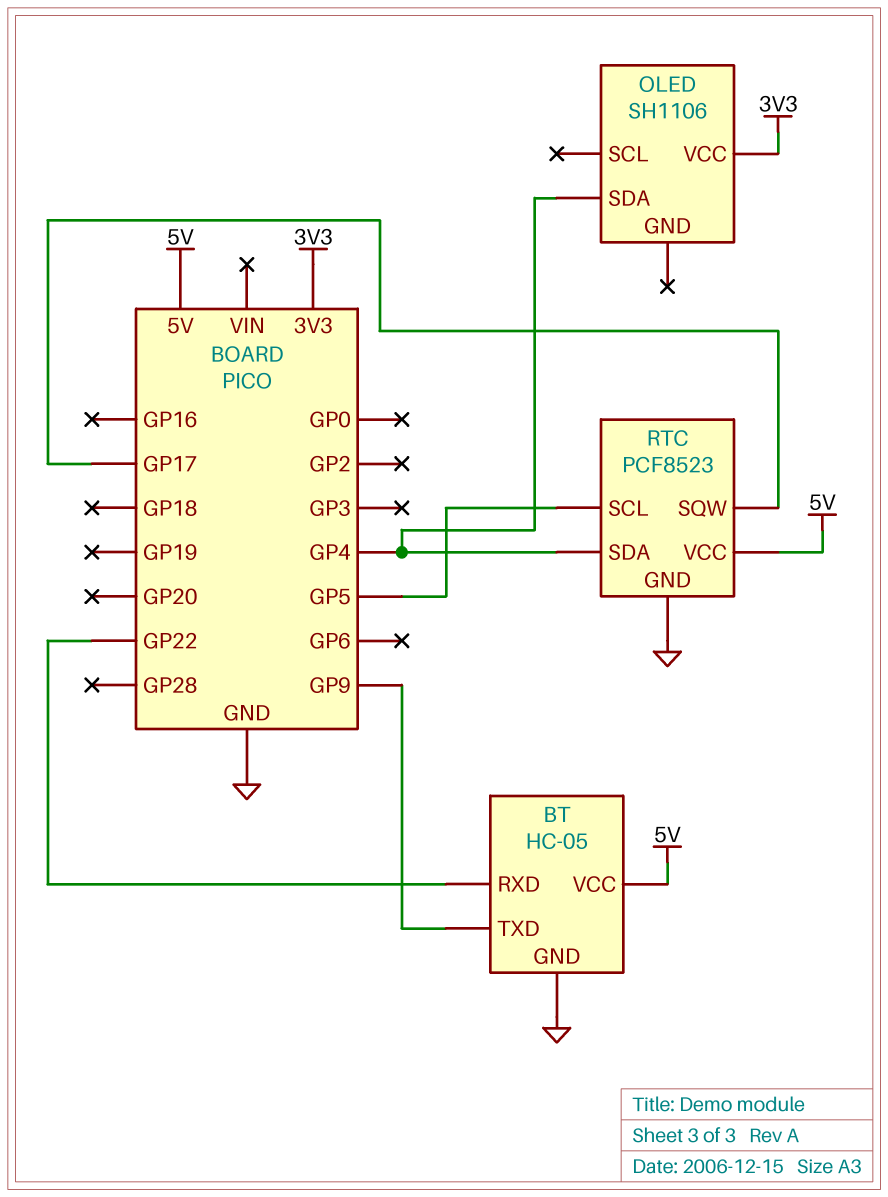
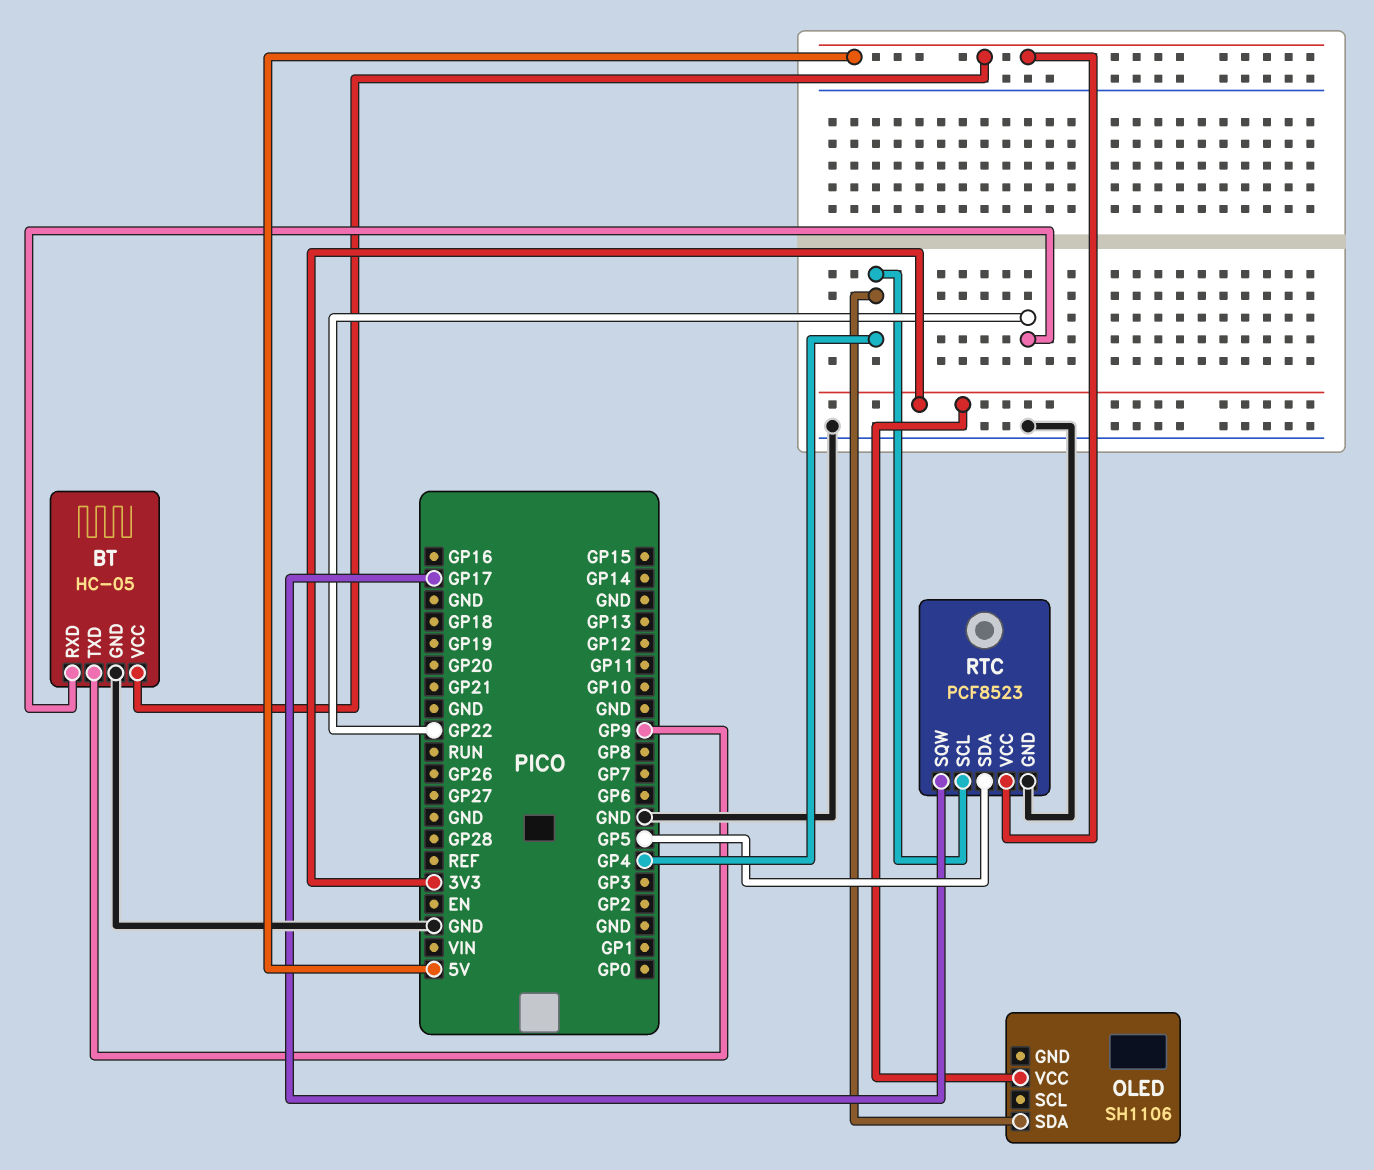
RTC pin SCL: GP5 -> GP4
RTC pin SDA: GP4 -> GP5

